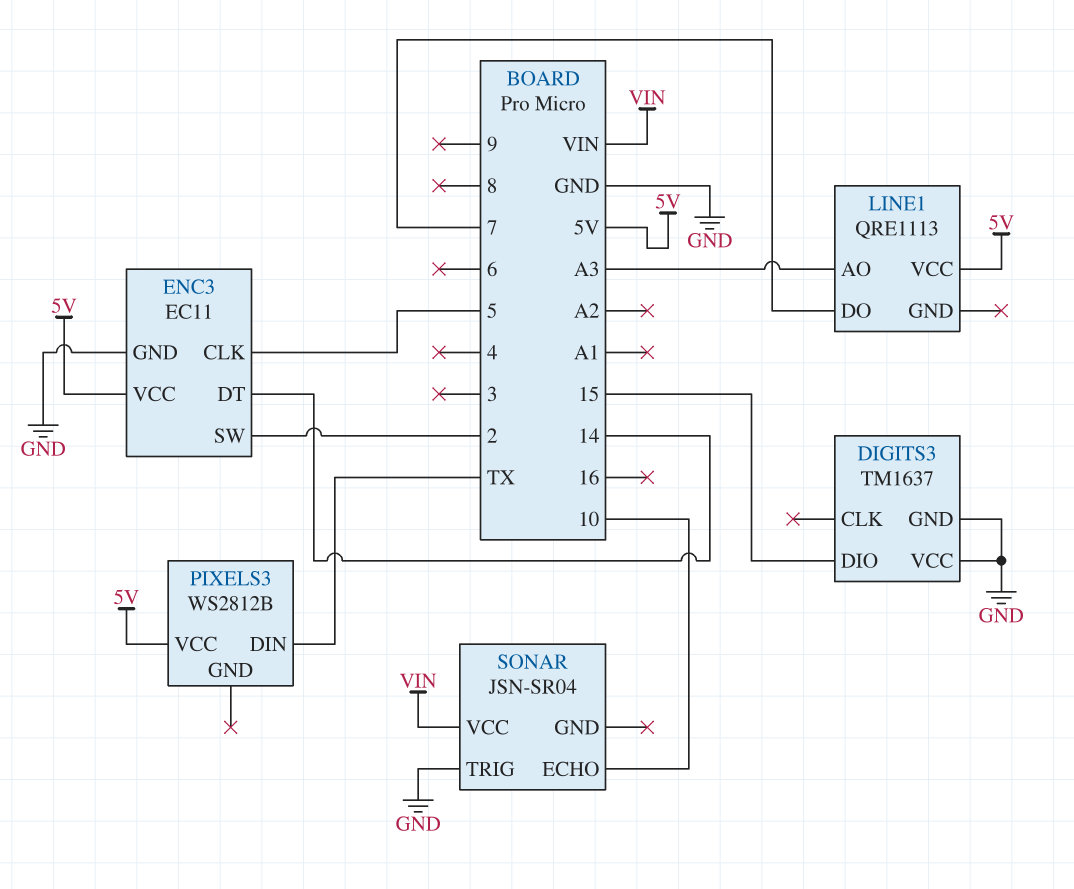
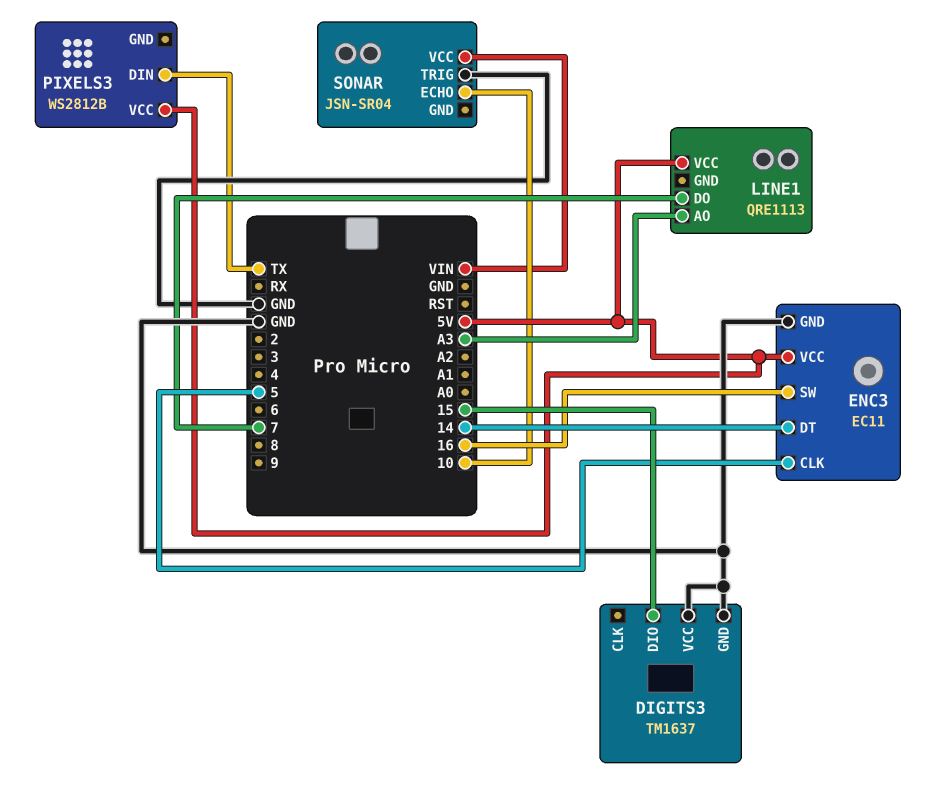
ENC3 pin SW: 2 -> 16

